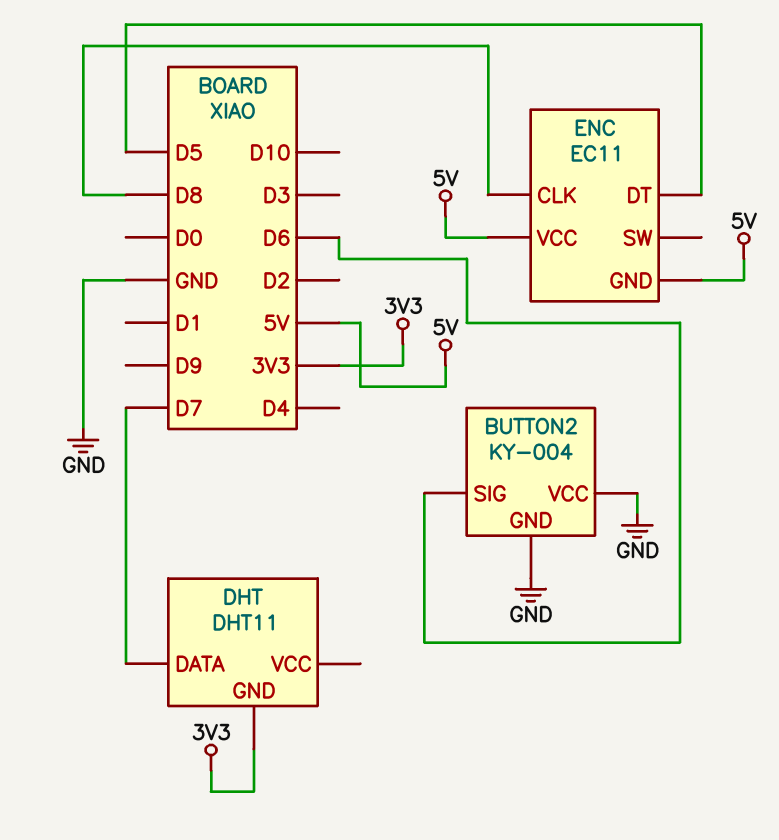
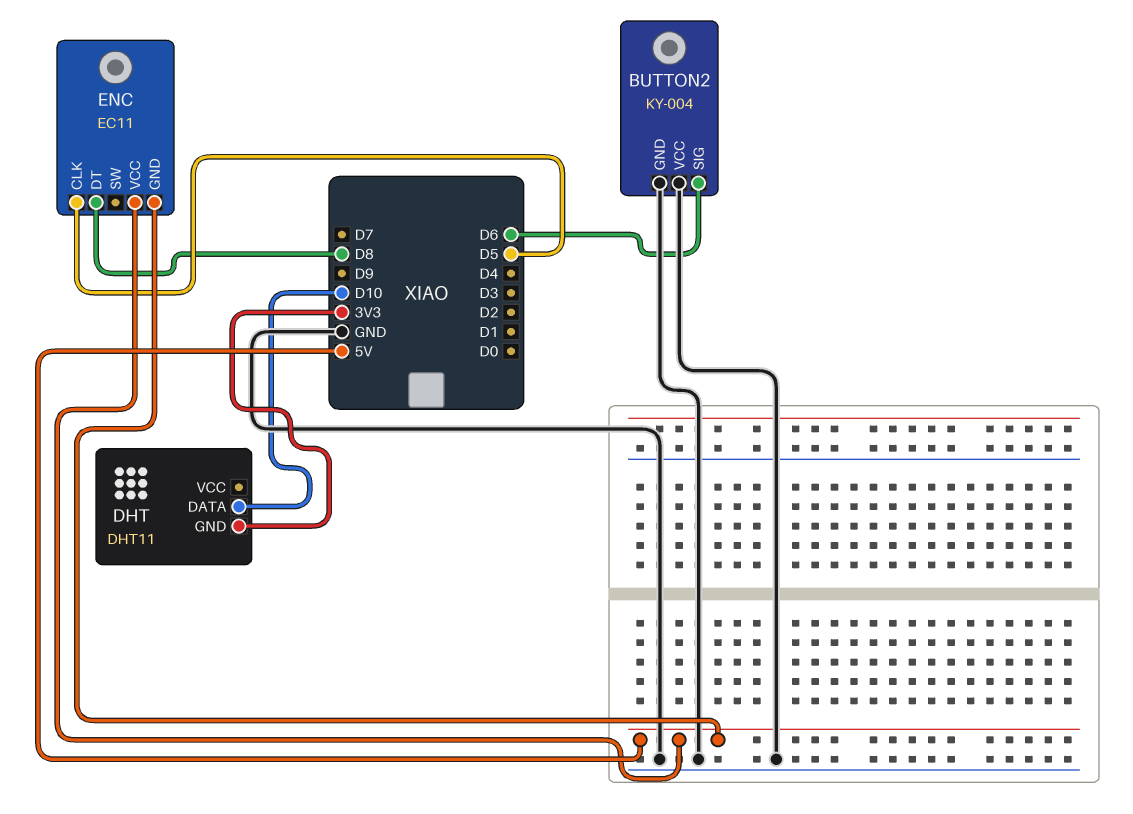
DHT pin DATA: D7 -> D10
ENC pin CLK: D8 -> D5
ENC pin DT: D5 -> D8

